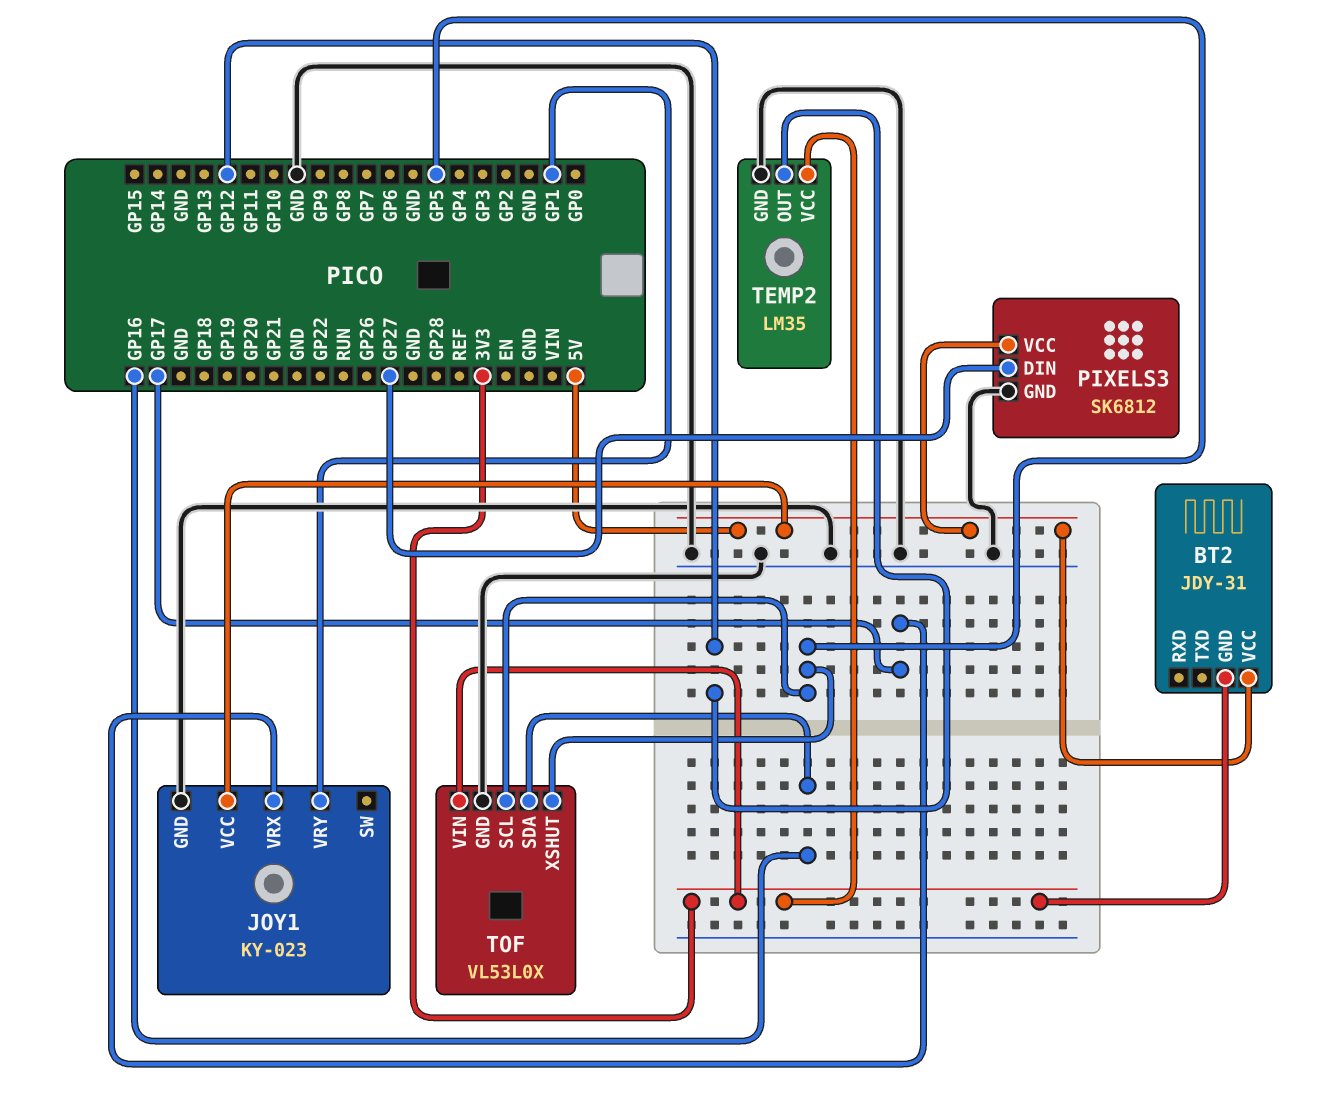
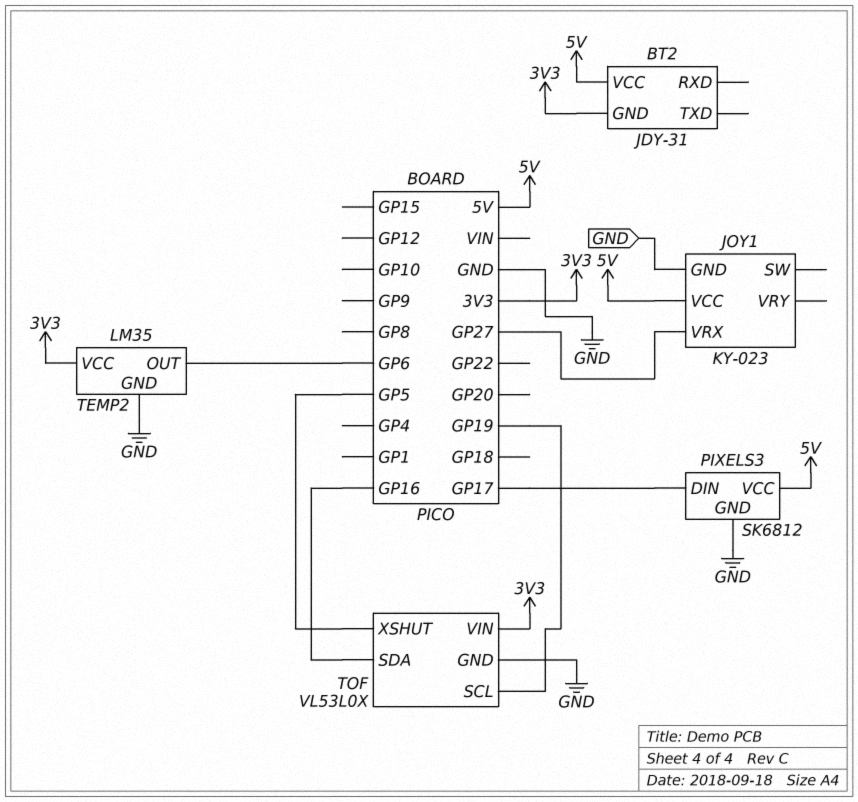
JOY1 pin VRX: GP17 -> GP27
JOY1 pin VRY: GP1 -> none
PIXELS3 pin DIN: GP27 -> GP17
TEMP2 pin OUT: GP12 -> GP6
TOF pin SCL: GP5 -> GP19

